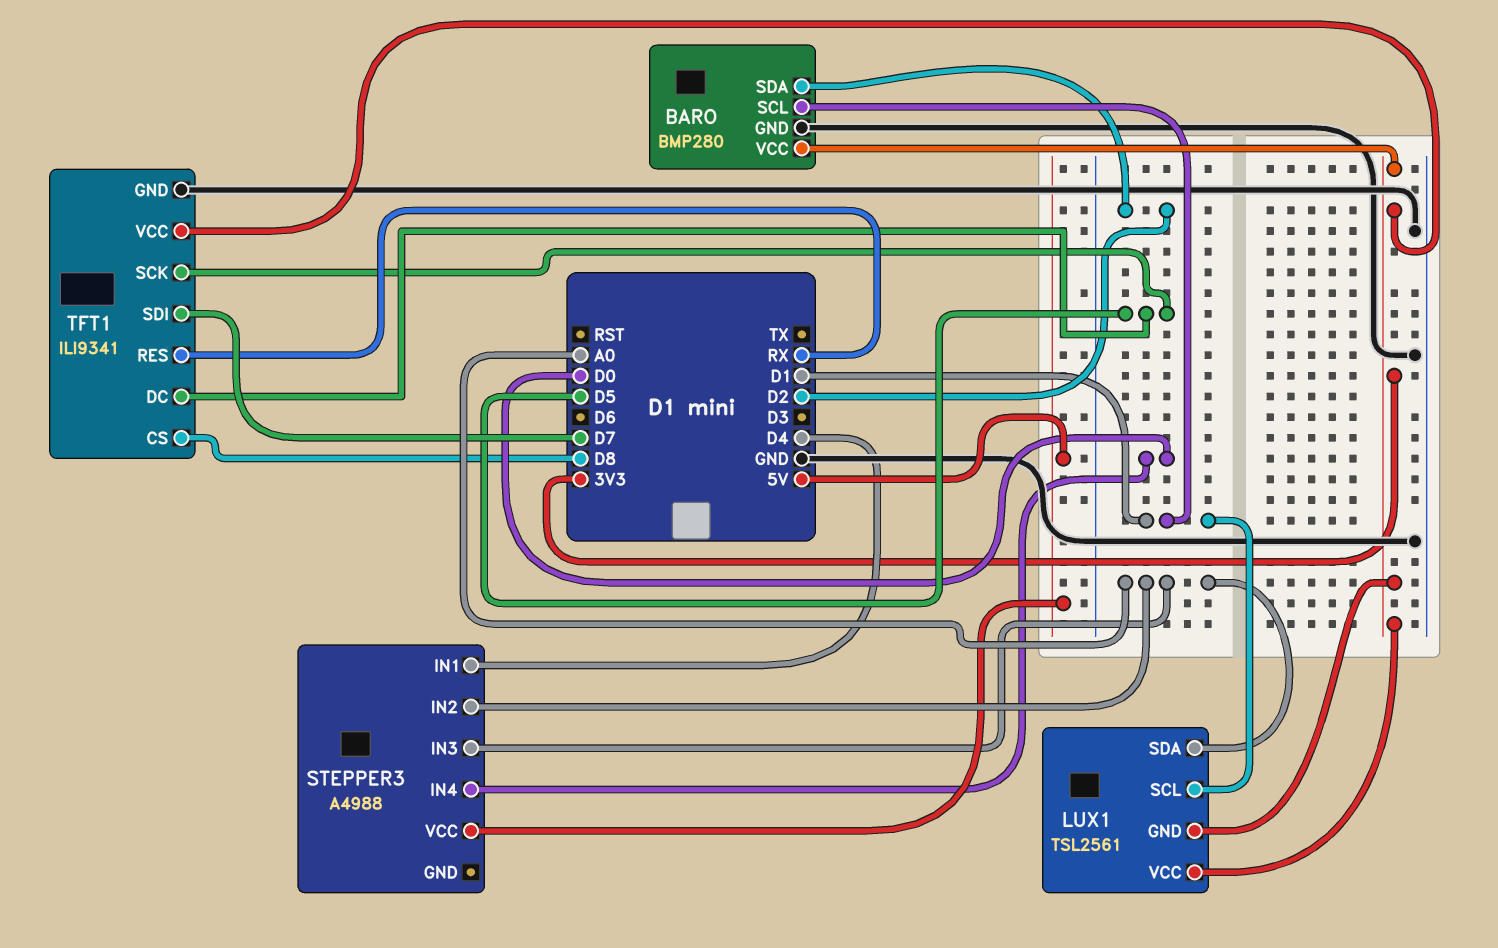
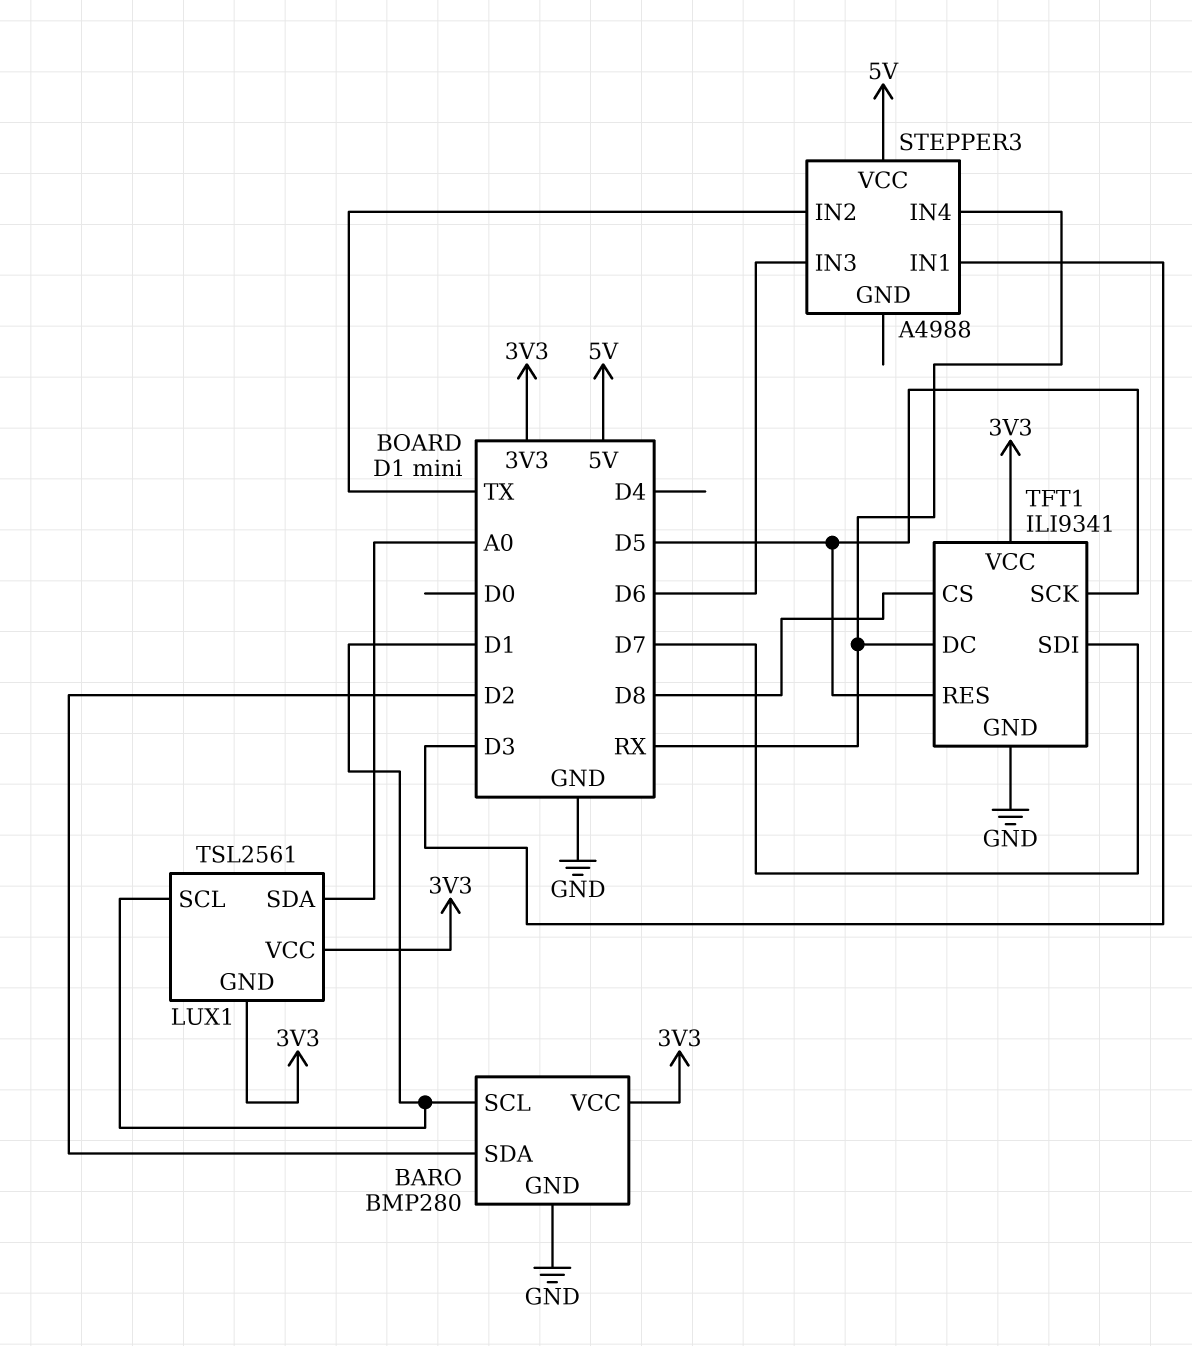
STEPPER3 pin IN1: D4 -> D3
STEPPER3 pin IN2: A0 -> TX
STEPPER3 pin IN3: A0 -> D6
STEPPER3 pin IN4: D0 -> RX
TFT1 pin DC: D5 -> RX
TFT1 pin RES: RX -> D5

